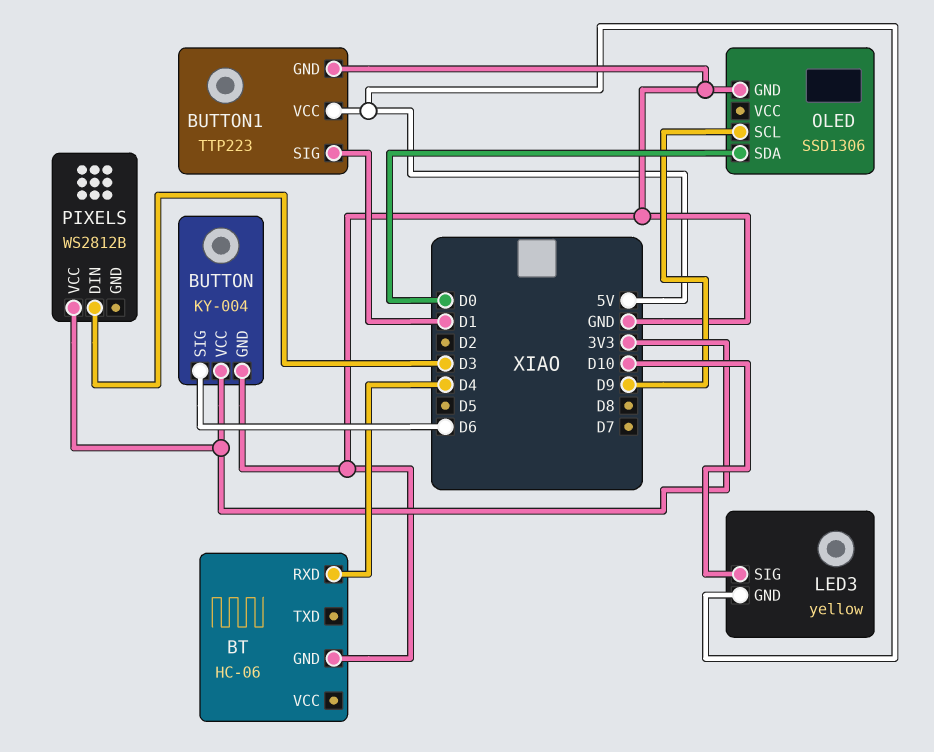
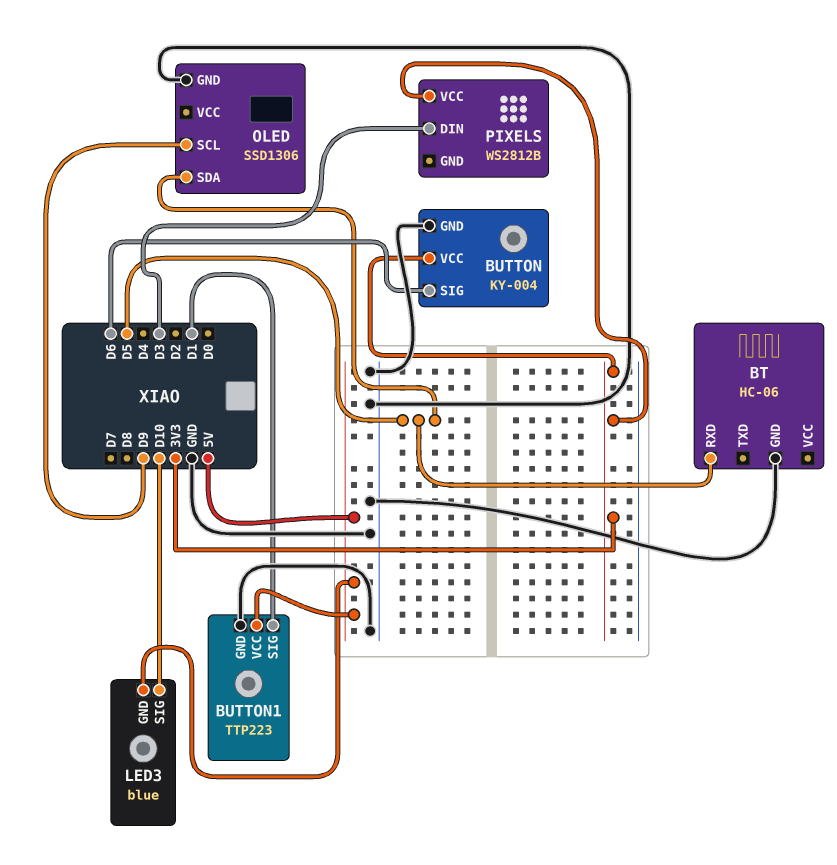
BT pin RXD: D4 -> D5
LED3: yellow -> blue
OLED pin SDA: D0 -> D5

